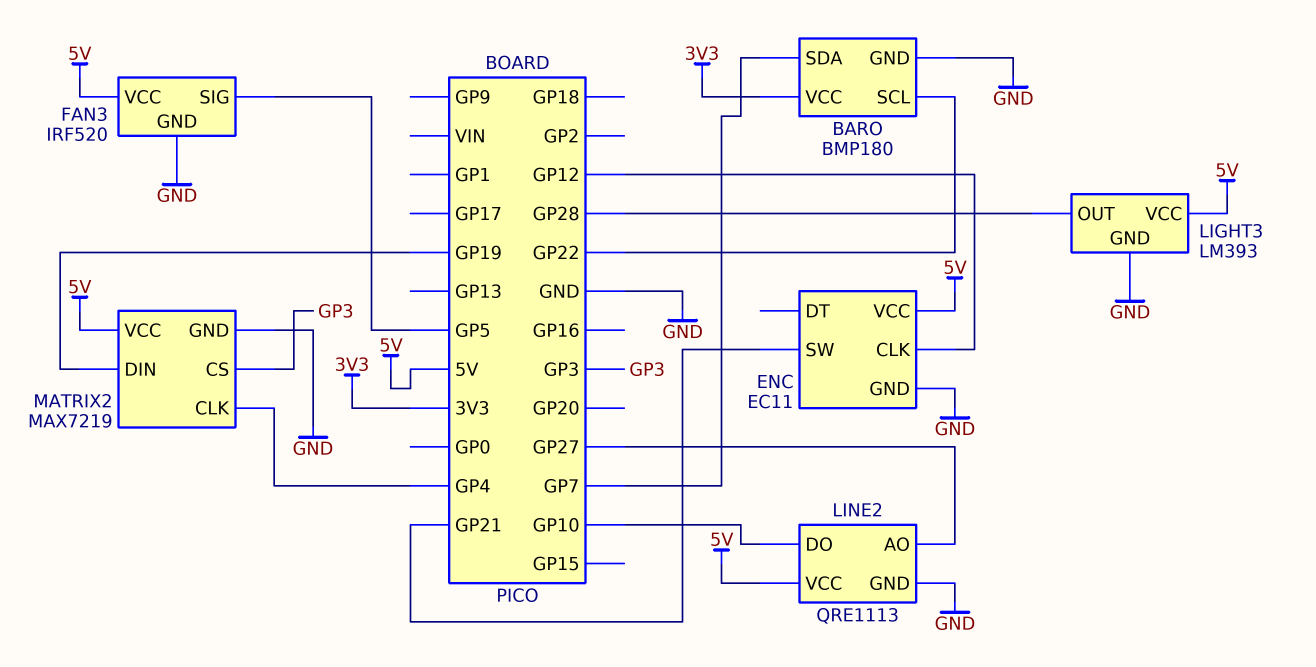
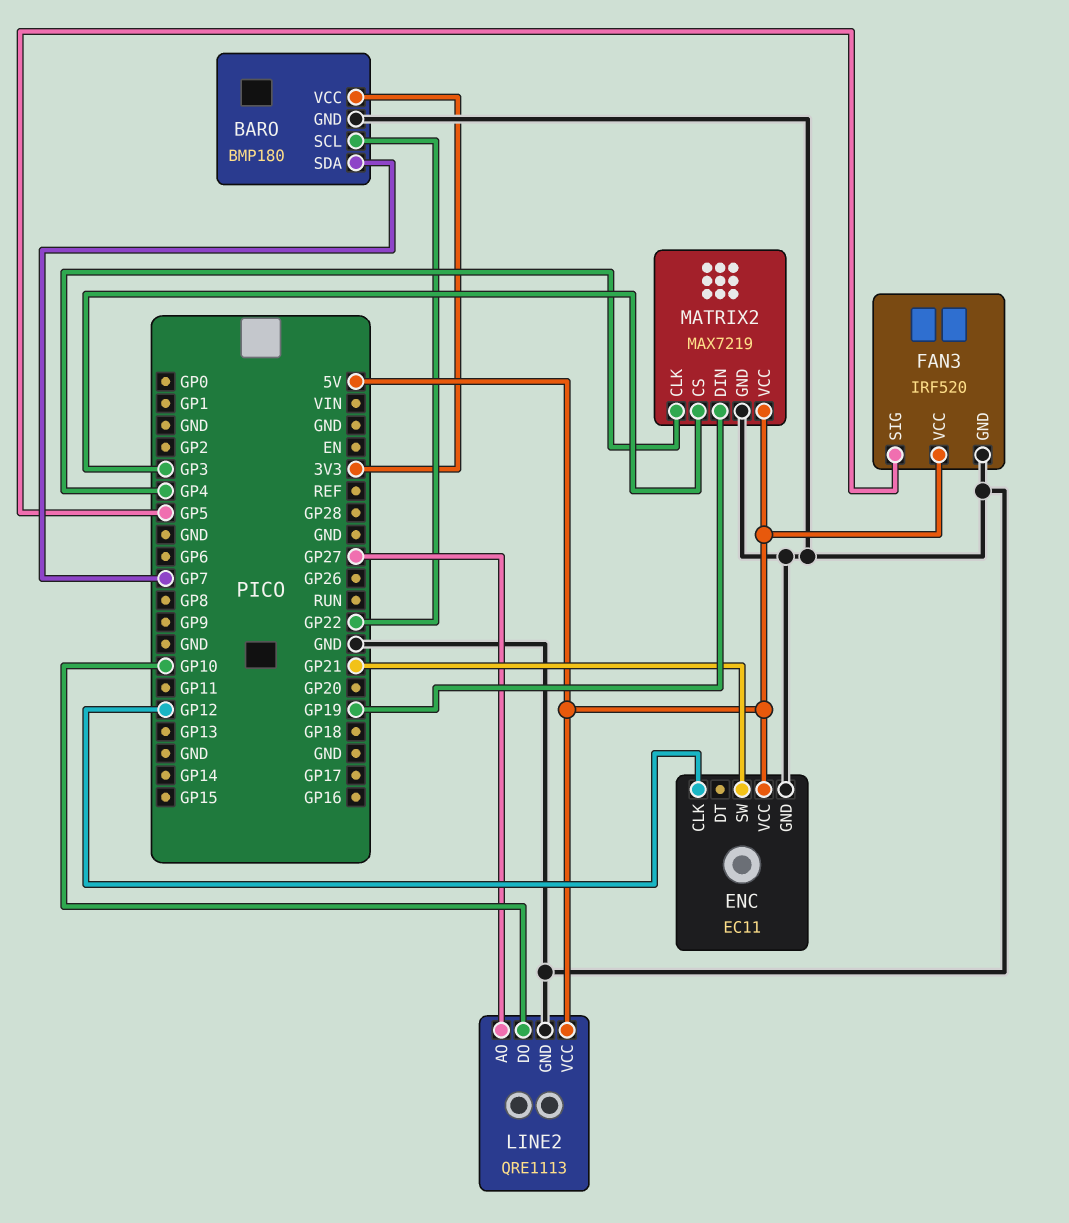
LIGHT3: LM393 -> none
LIGHT3 pin GND: GND -> none
LIGHT3 pin OUT: GP28 -> none
LIGHT3 pin VCC: 5V -> none

